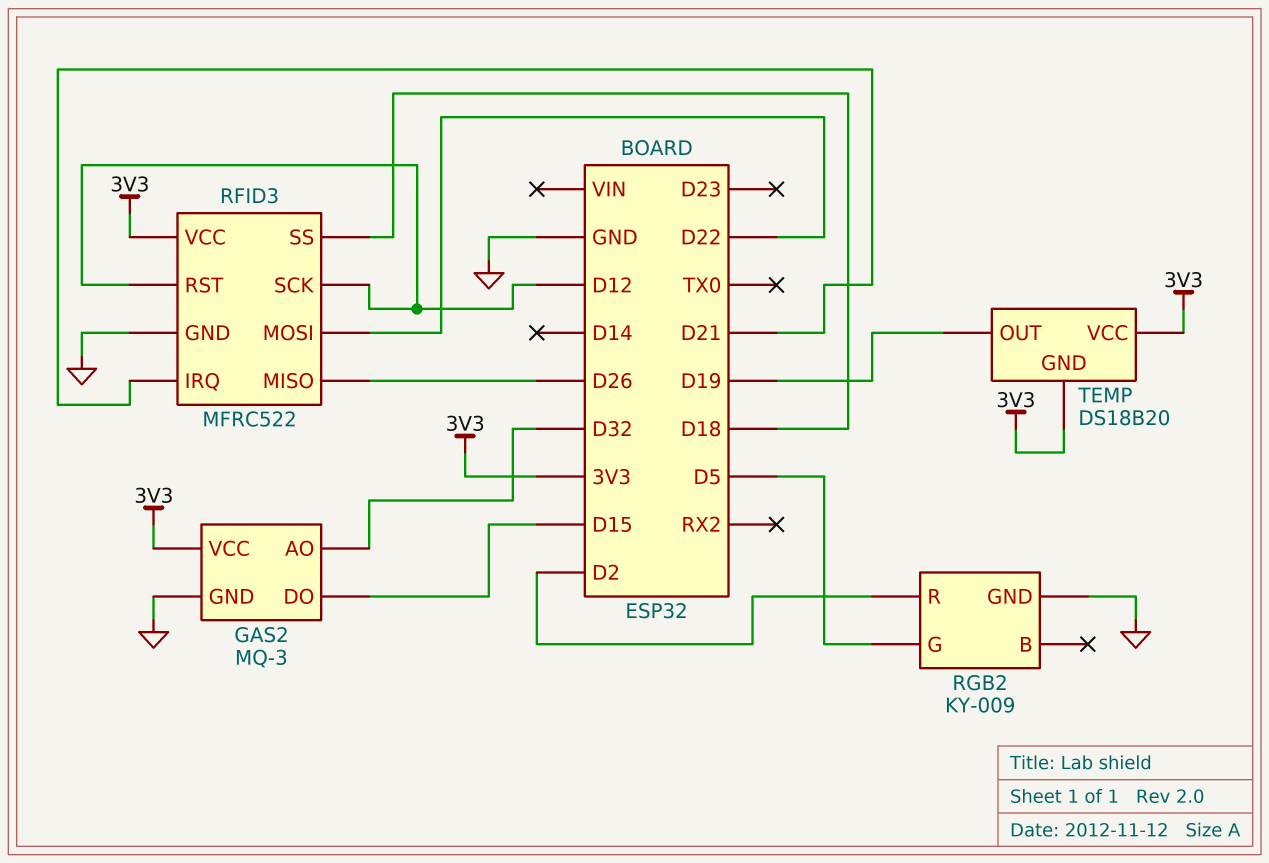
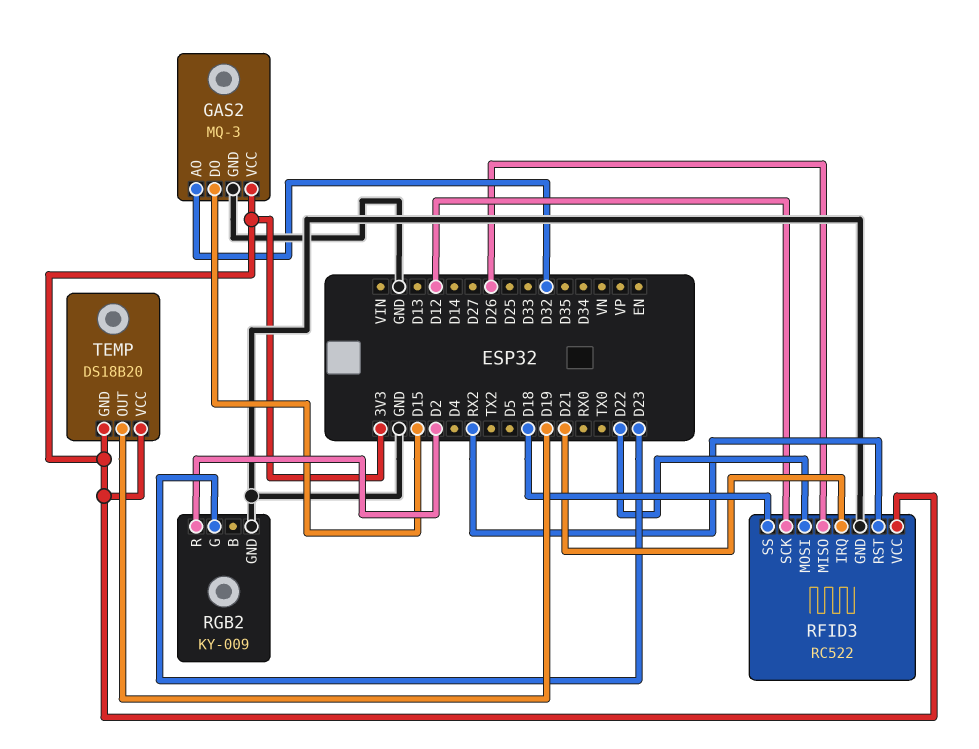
RFID3: MFRC522 -> RC522
RFID3 pin RST: D12 -> RX2
RGB2 pin G: D5 -> D23

